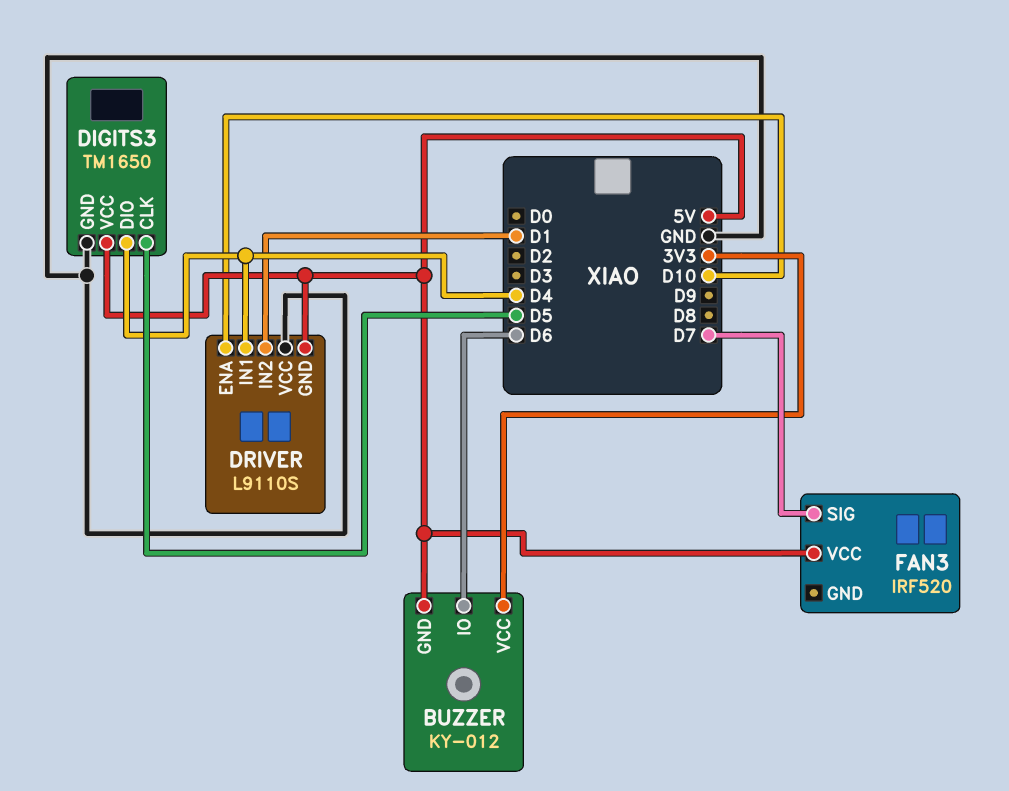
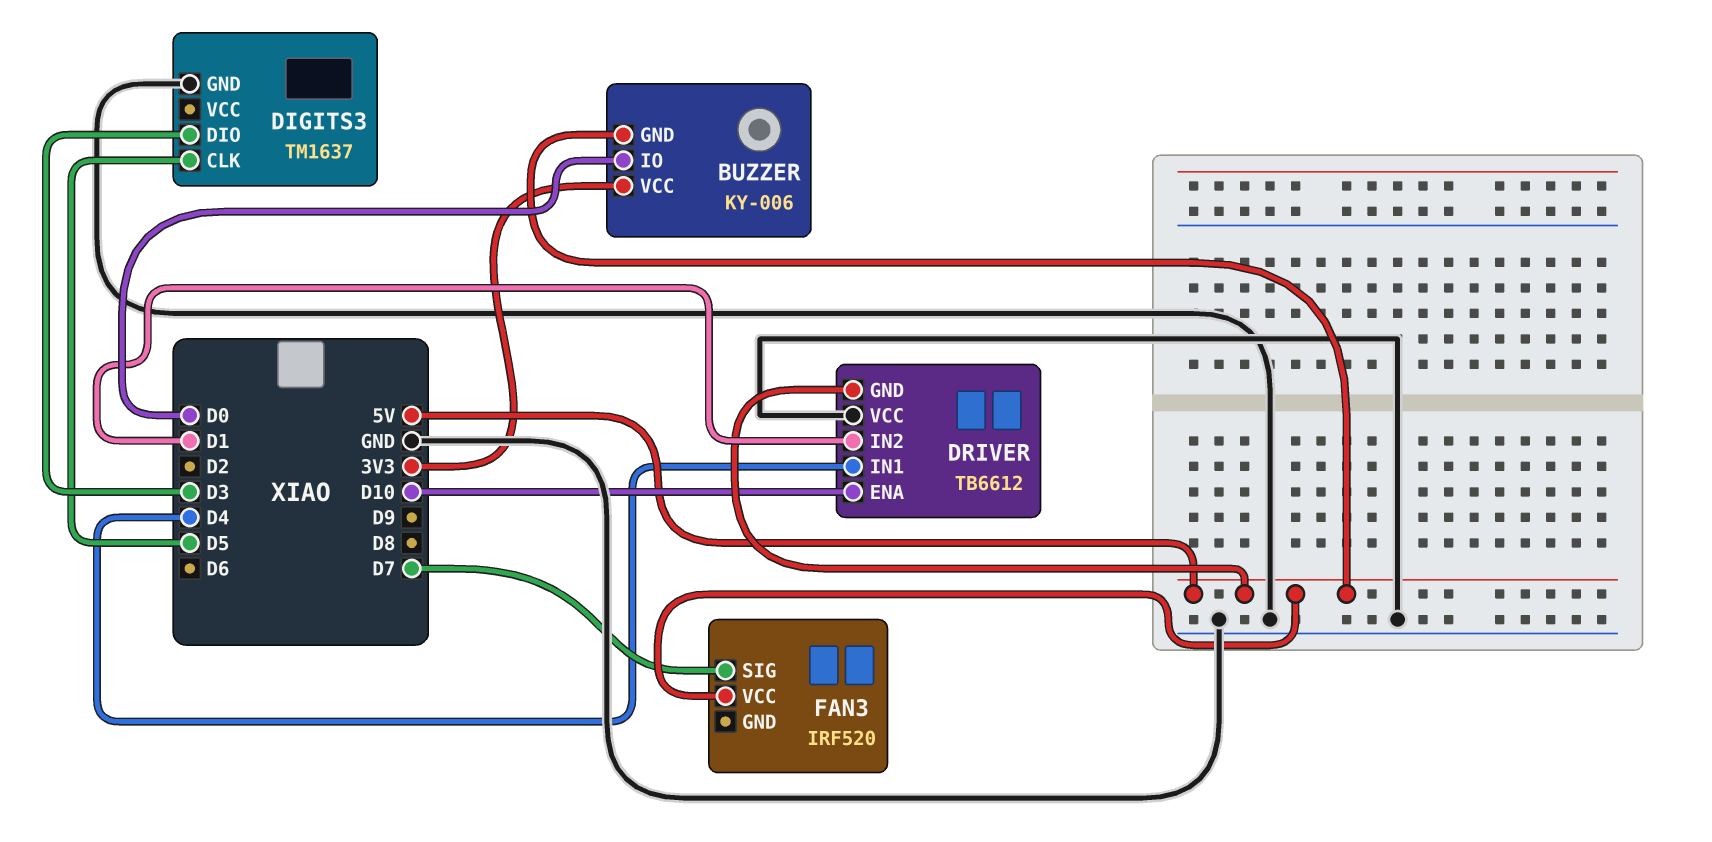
BUZZER: KY-012 -> KY-006
BUZZER pin IO: D6 -> D0
DIGITS3: TM1650 -> TM1637
DIGITS3 pin DIO: D4 -> D3
DIGITS3 pin VCC: 5V -> none
DRIVER: L9110S -> TB6612

